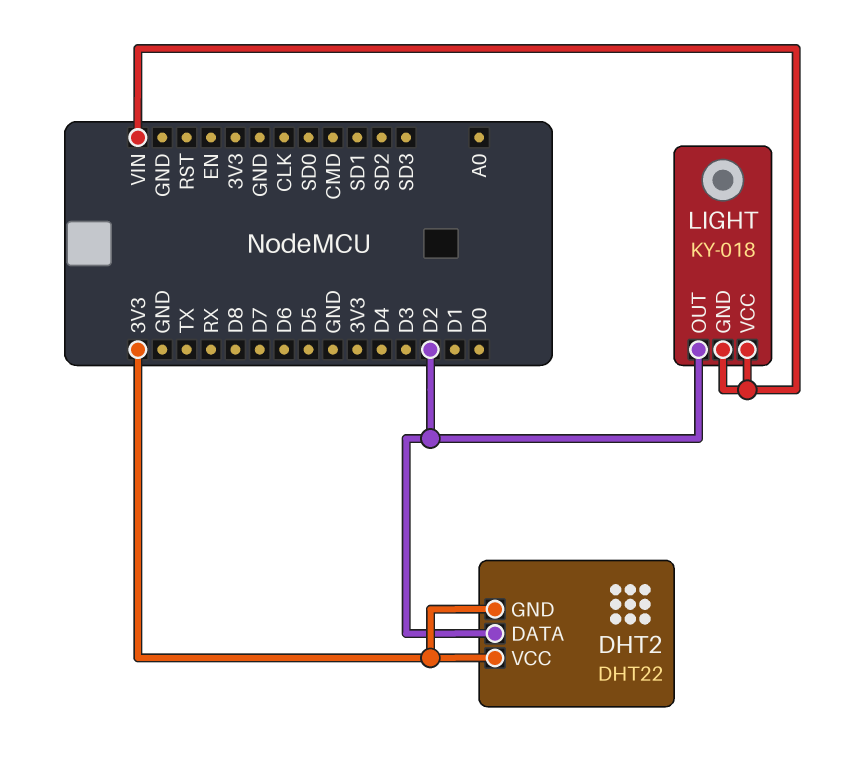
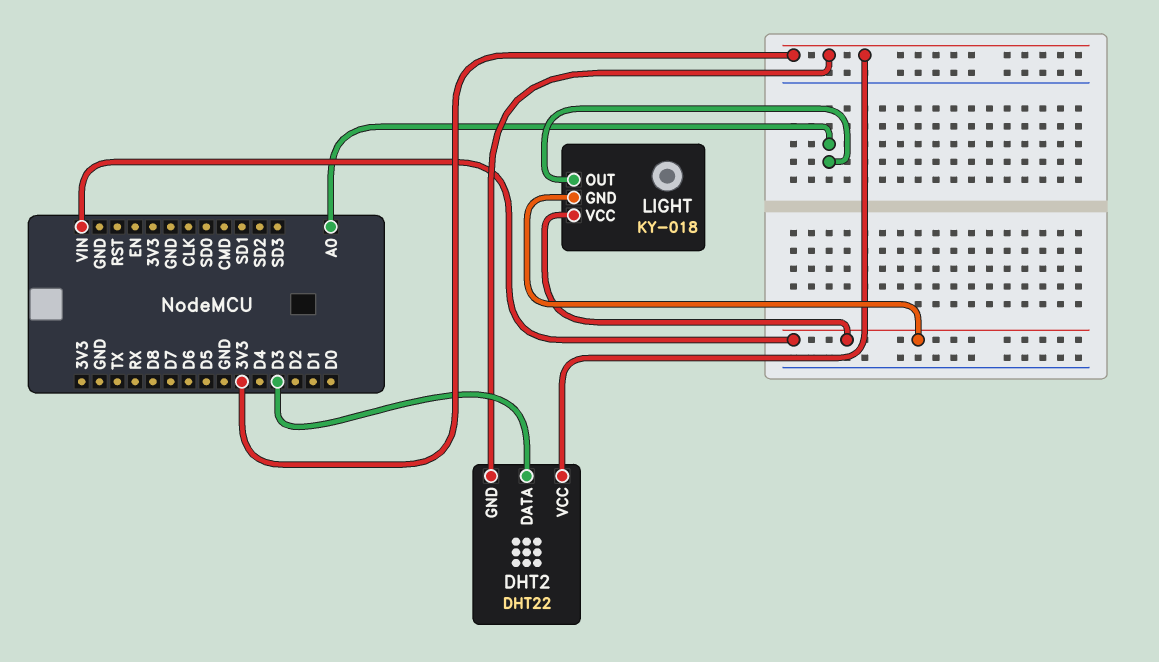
DHT2 pin DATA: D2 -> D3
LIGHT pin OUT: D2 -> A0

